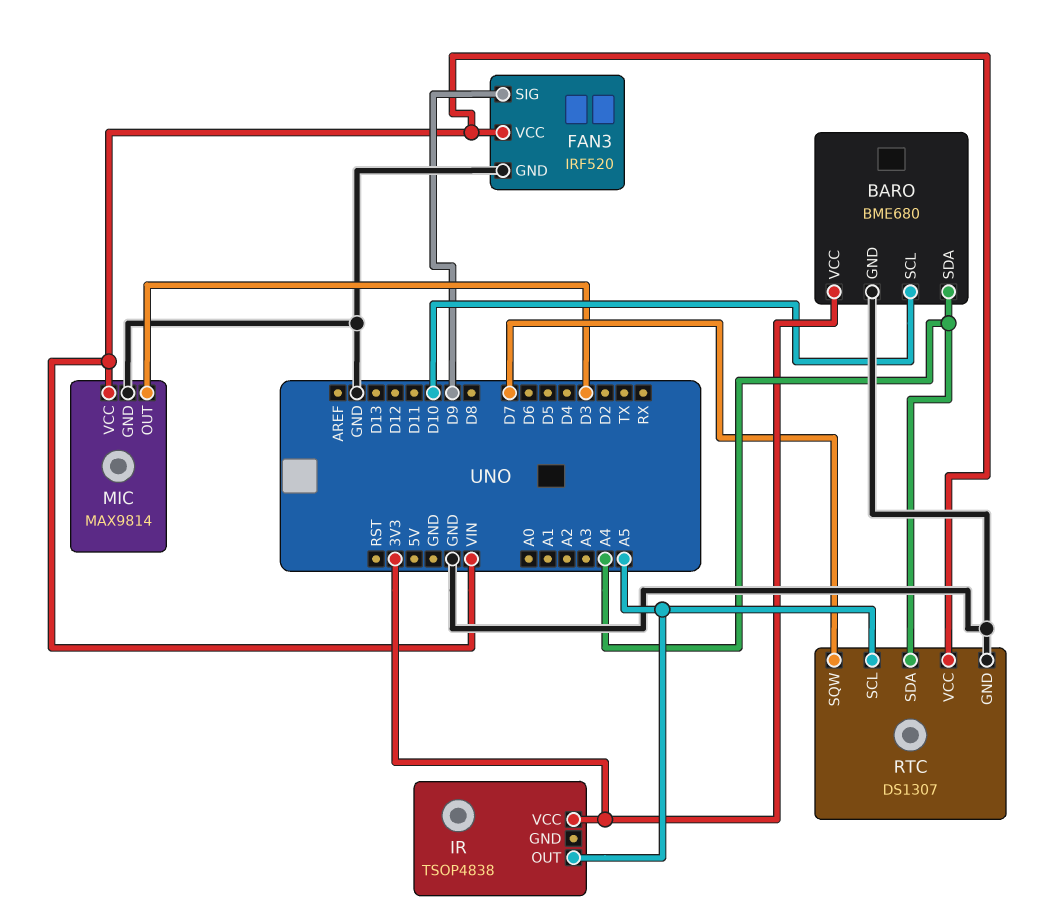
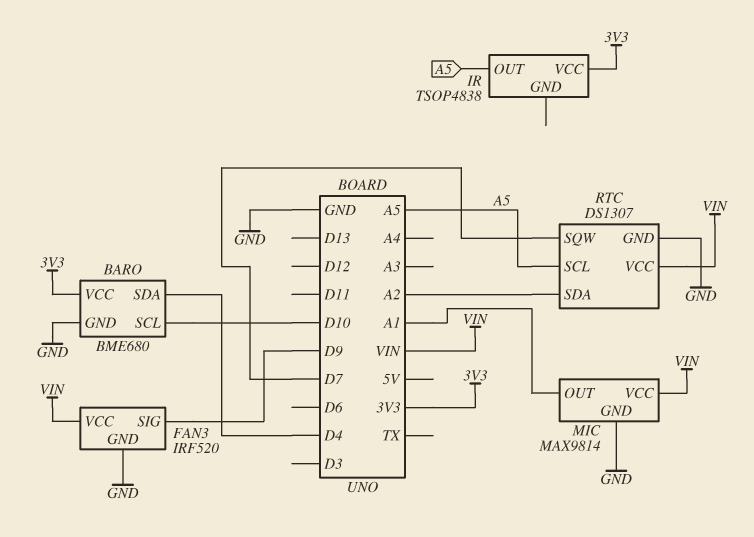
BARO pin SDA: A4 -> D4
MIC pin OUT: D3 -> A1
RTC pin SDA: A4 -> A2

